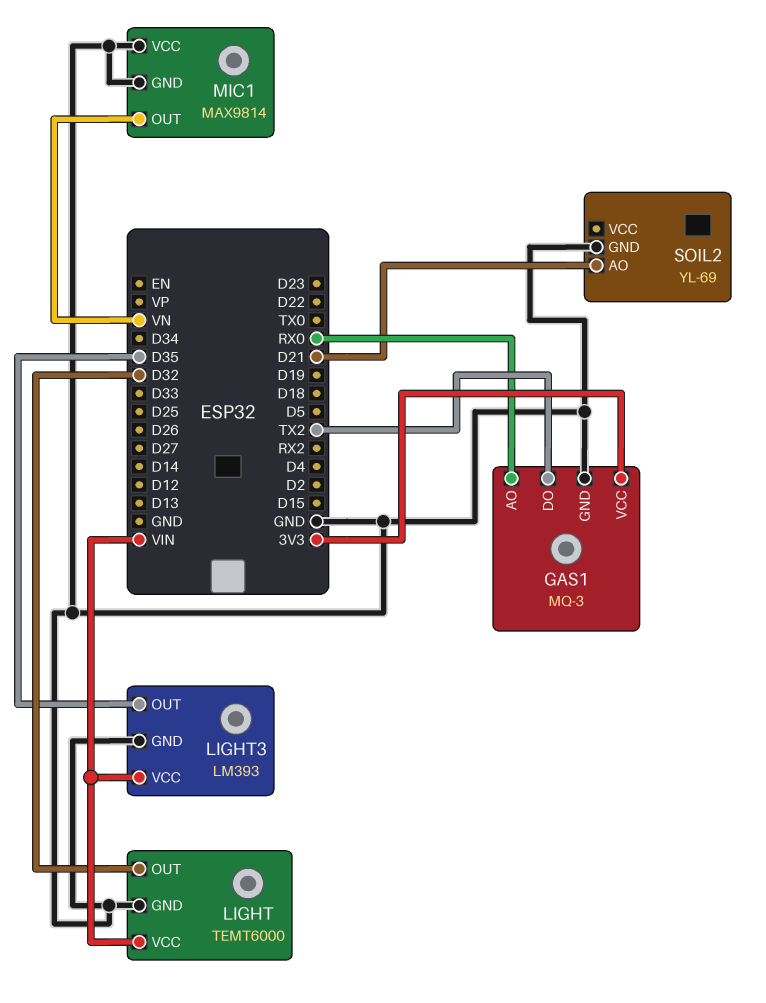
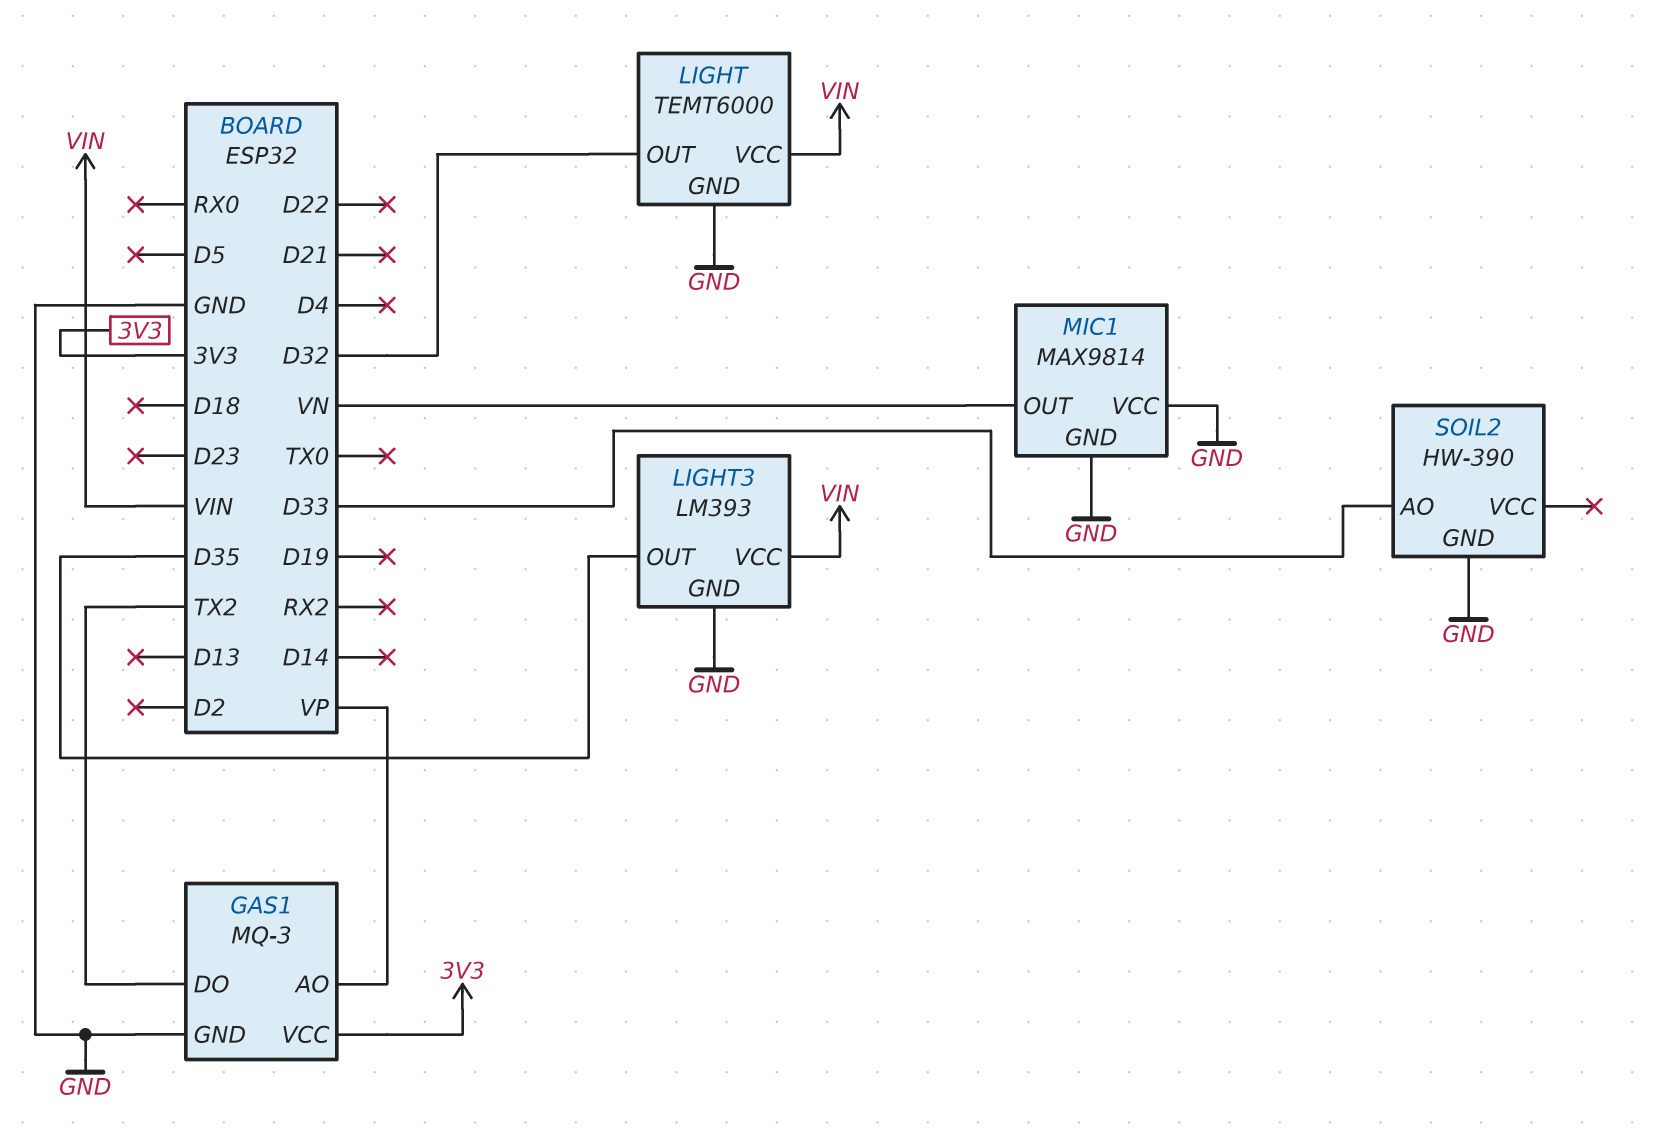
GAS1 pin AO: RX0 -> VP
SOIL2: YL-69 -> HW-390
SOIL2 pin AO: D21 -> D33

